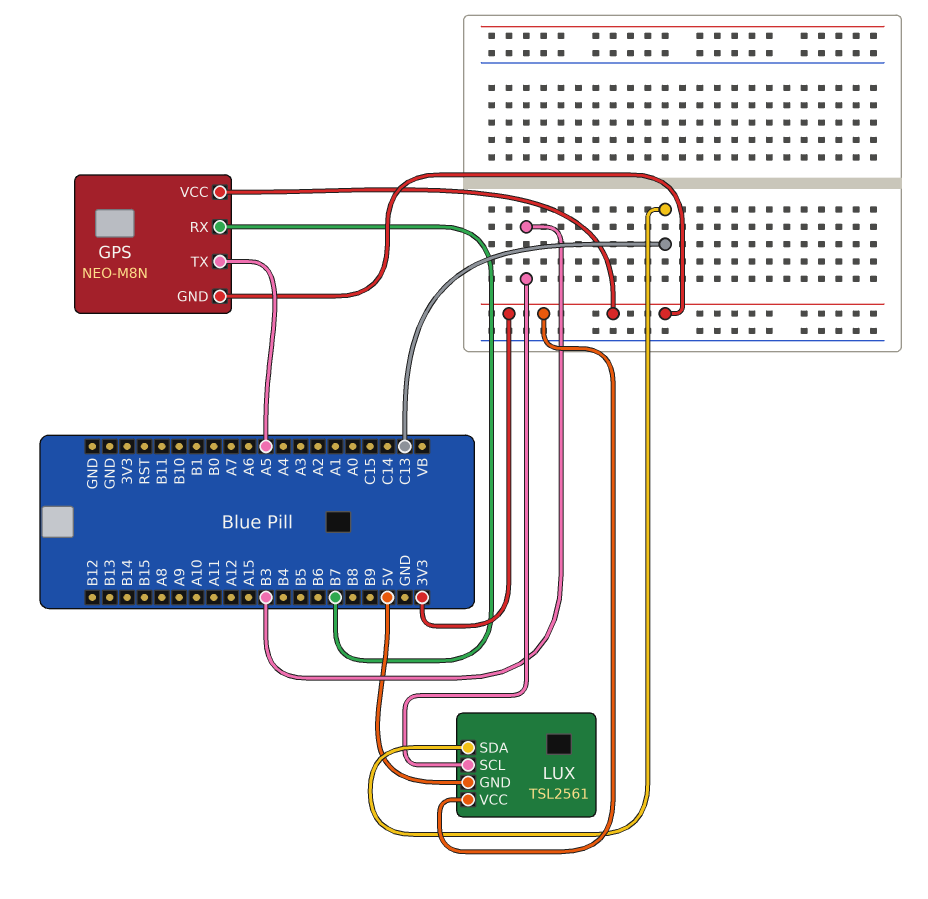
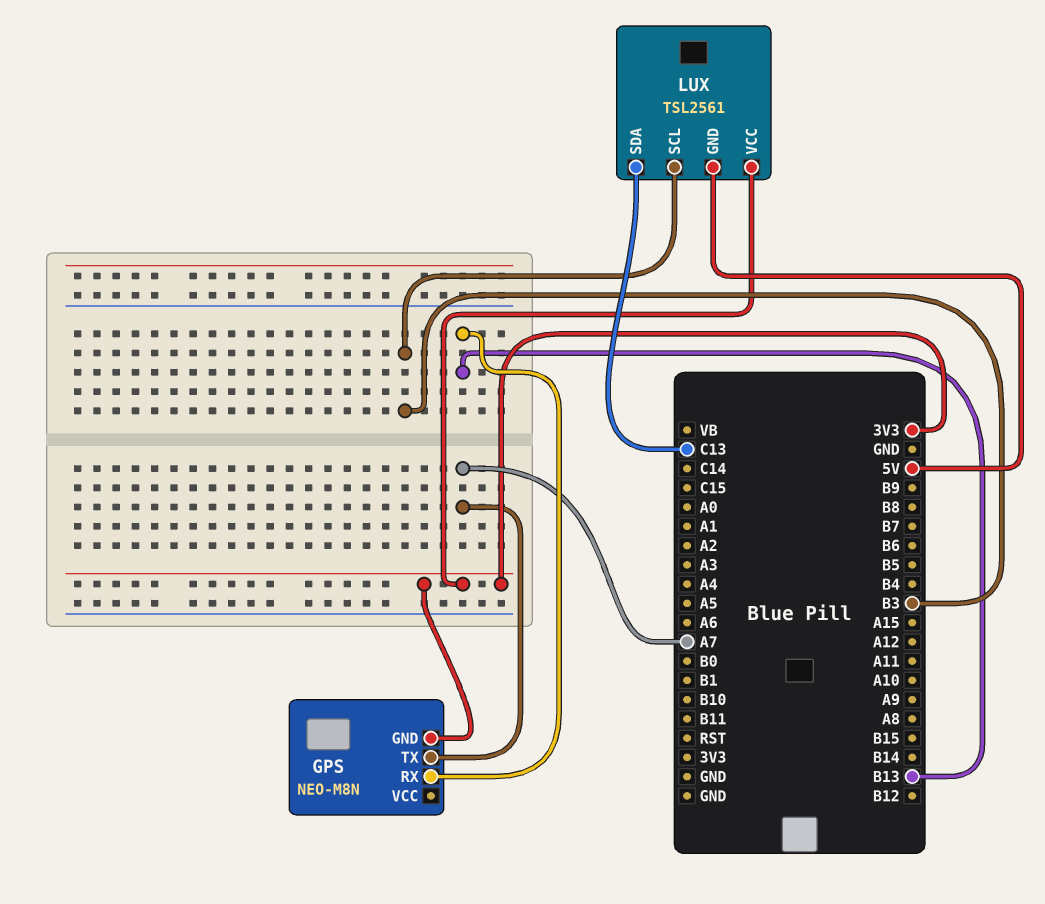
GPS pin RX: B7 -> B13
GPS pin TX: A5 -> A7
GPS pin VCC: 3V3 -> none

